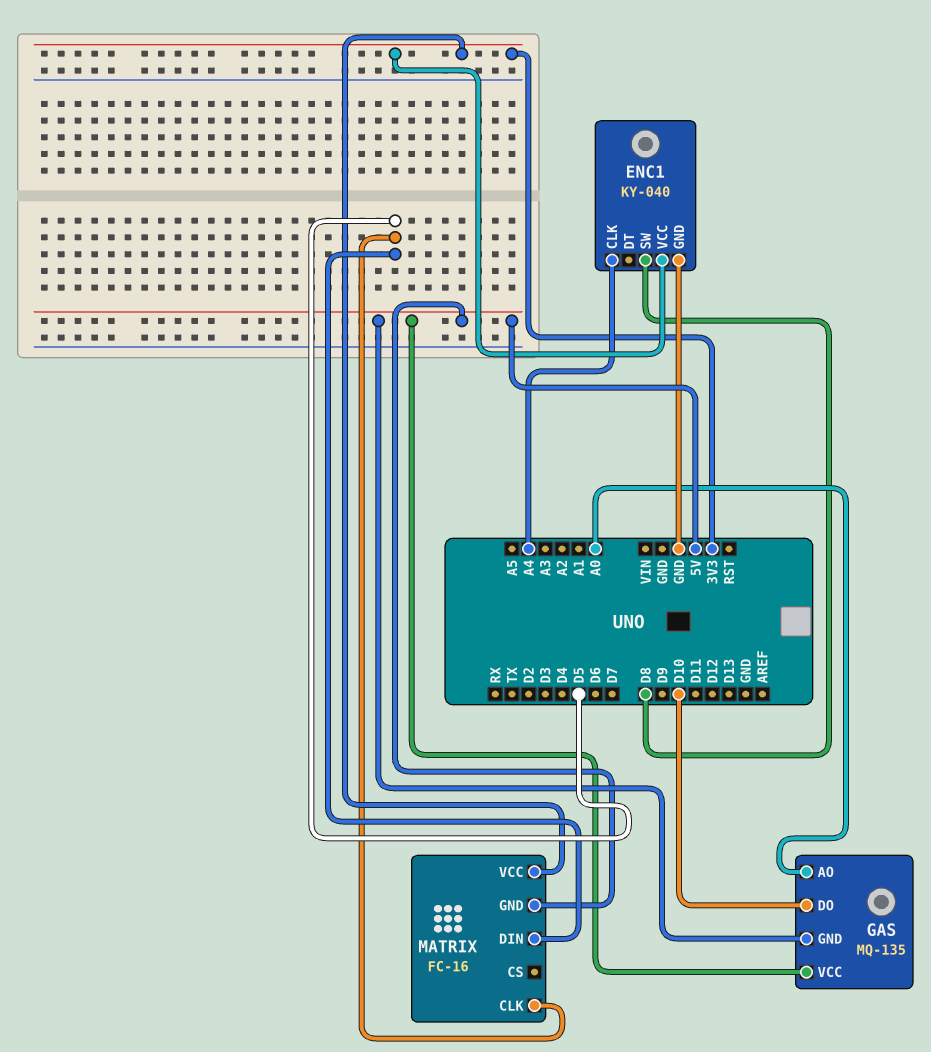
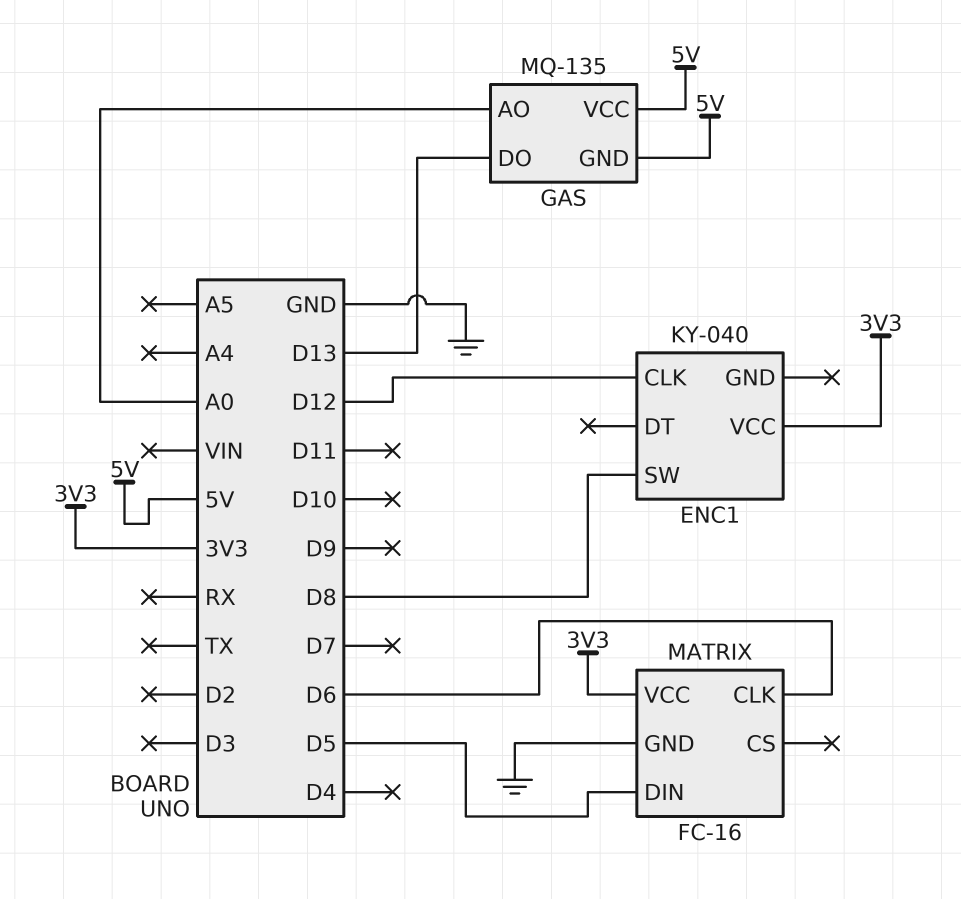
ENC1 pin CLK: A4 -> D12
ENC1 pin GND: GND -> none
GAS pin DO: D10 -> D13
MATRIX pin CLK: D5 -> D6
MATRIX pin GND: 5V -> GND

